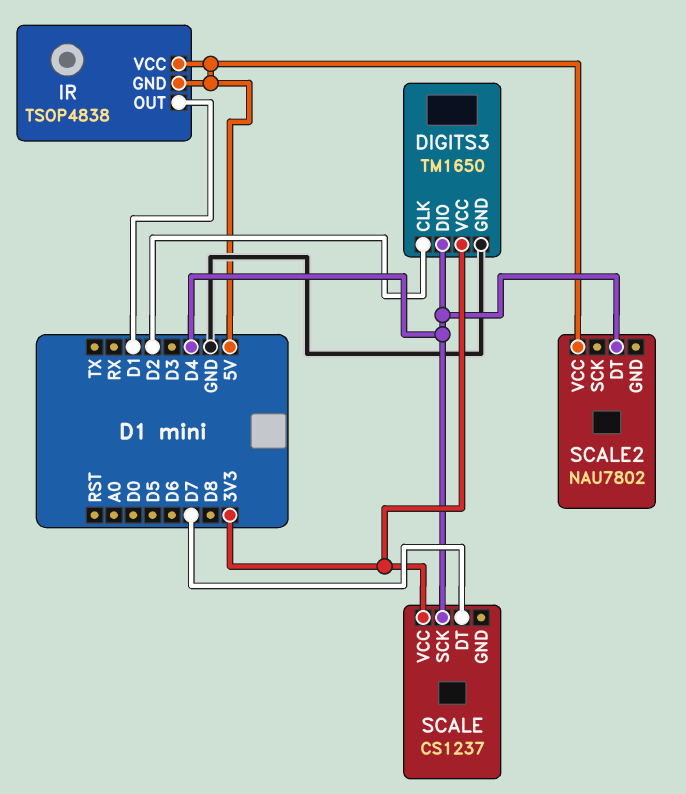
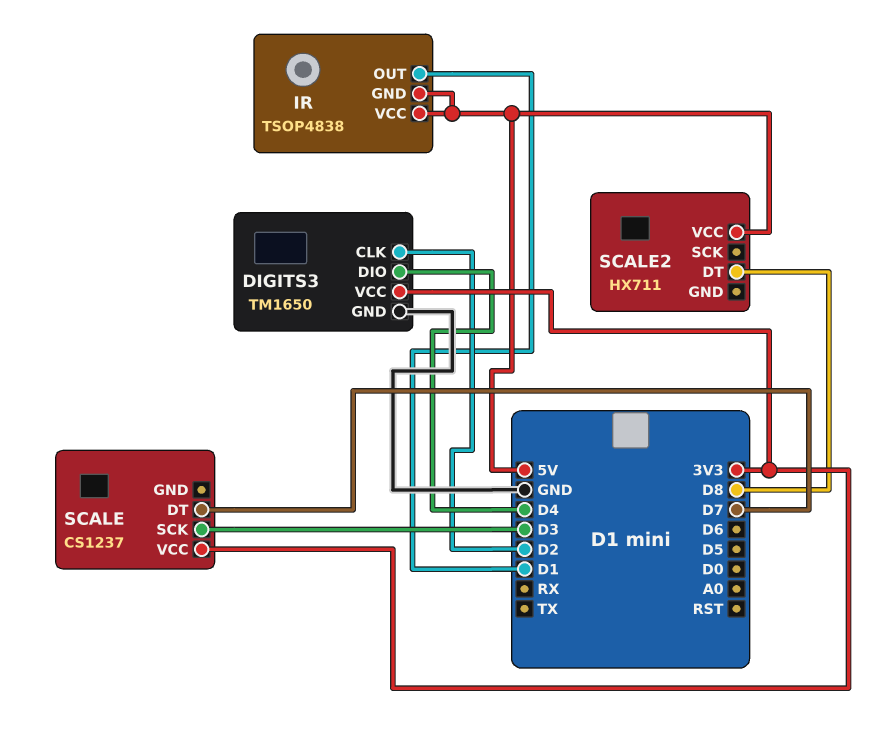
SCALE pin SCK: D4 -> D3
SCALE2: NAU7802 -> HX711
SCALE2 pin DT: D4 -> D8

